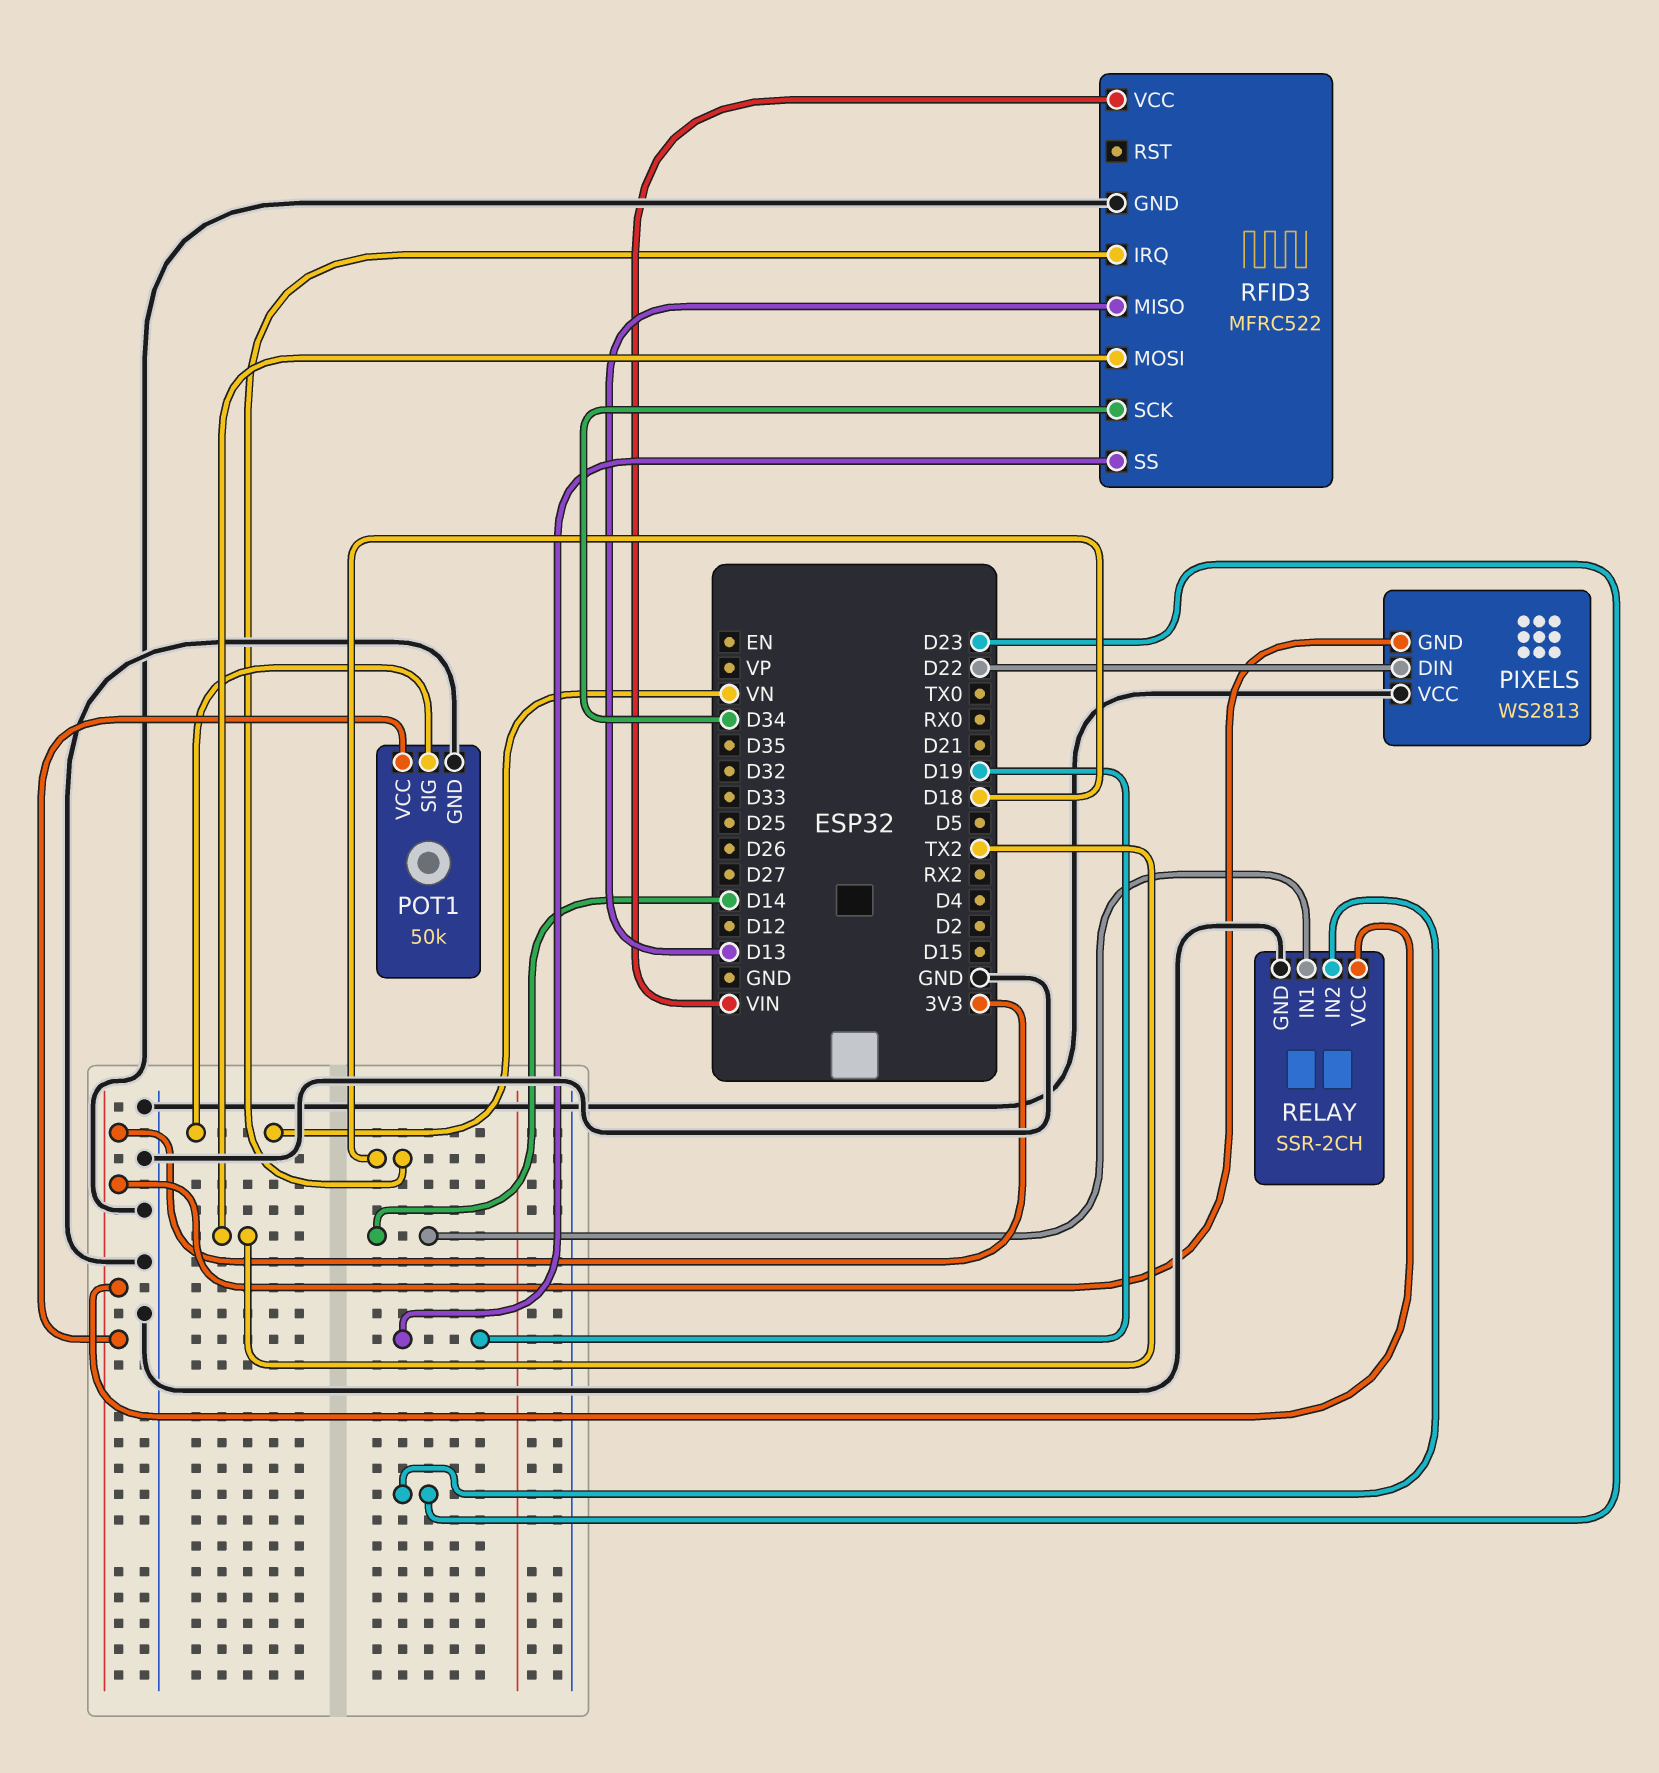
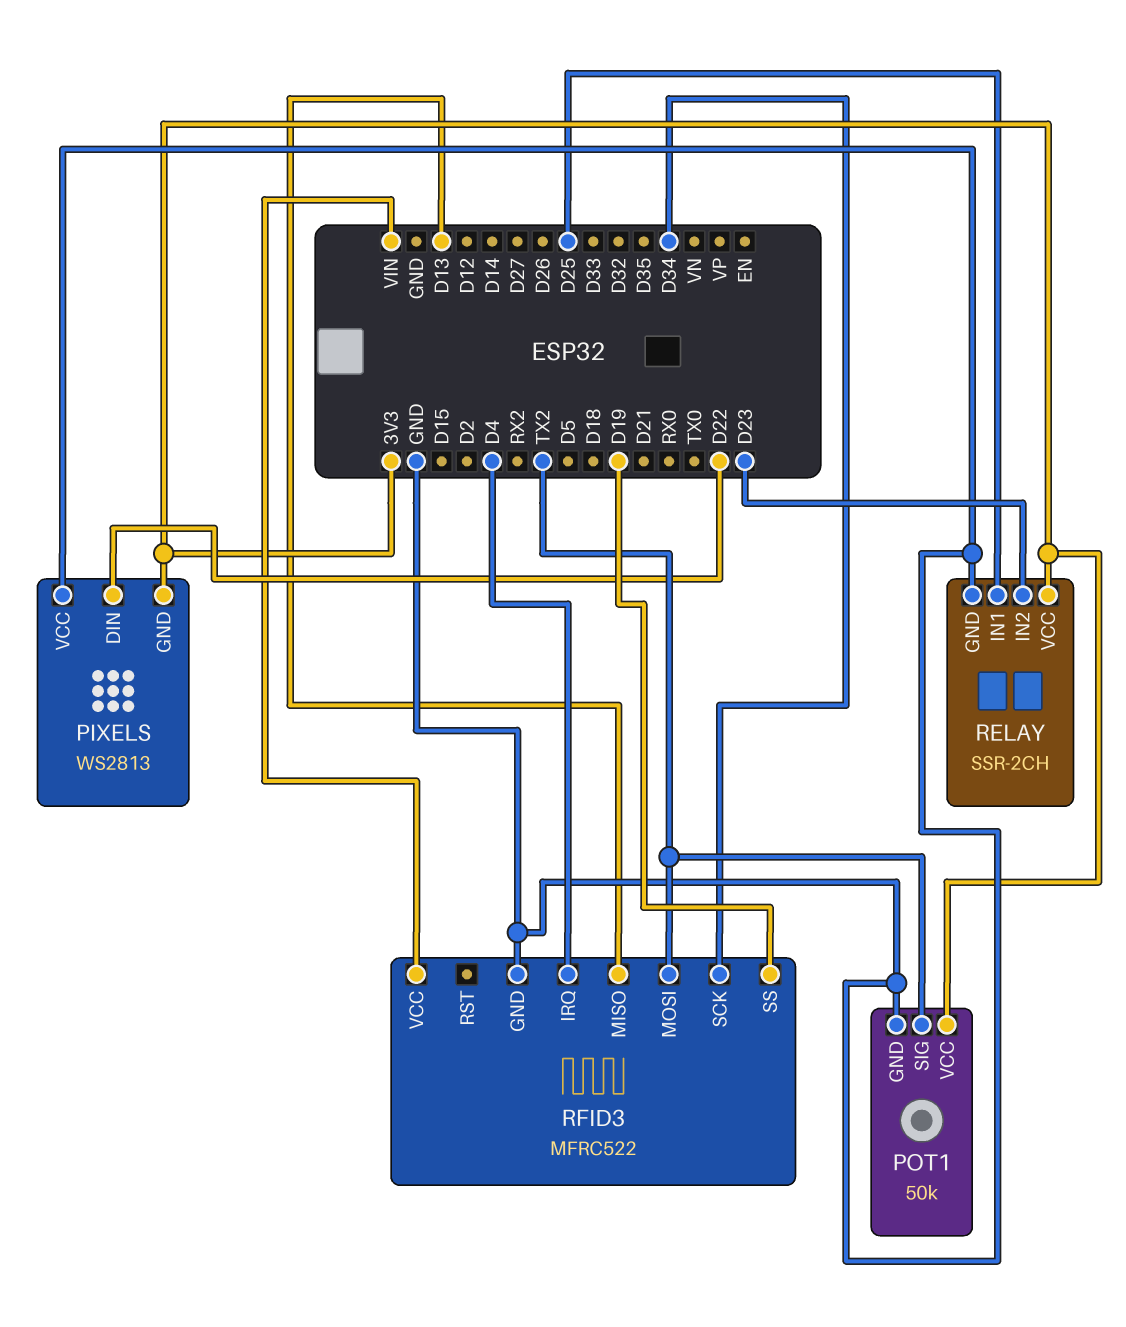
POT1 pin SIG: VN -> TX2
RELAY pin IN1: D14 -> D25
RFID3 pin IRQ: D18 -> D4

